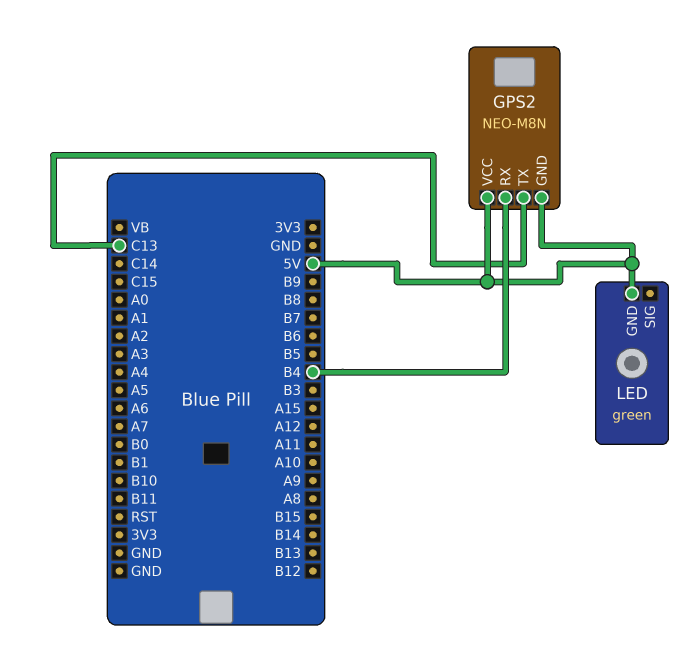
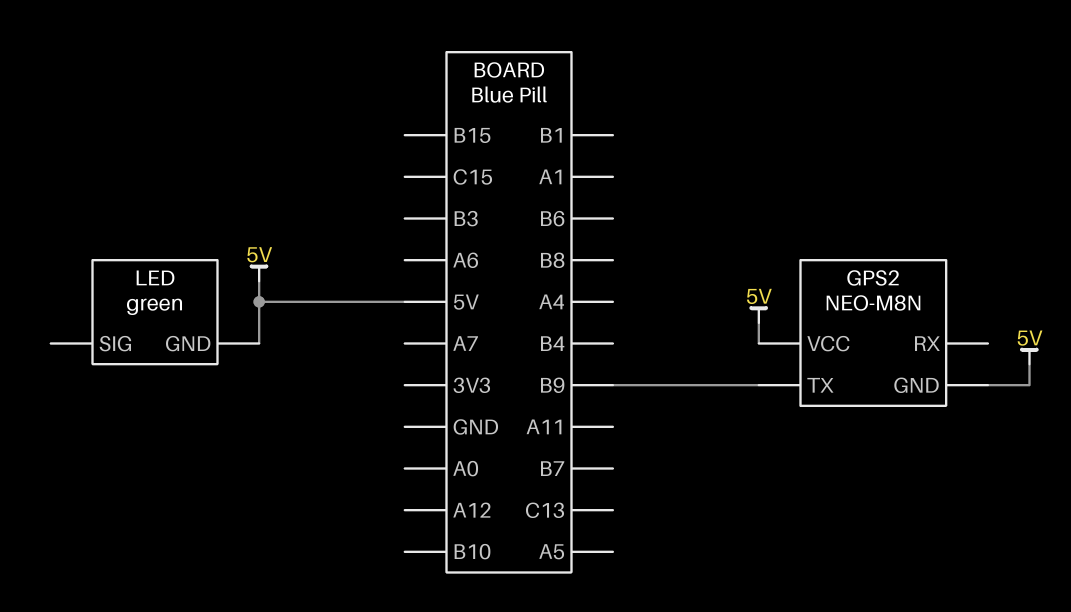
GPS2 pin RX: B4 -> none
GPS2 pin TX: C13 -> B9

